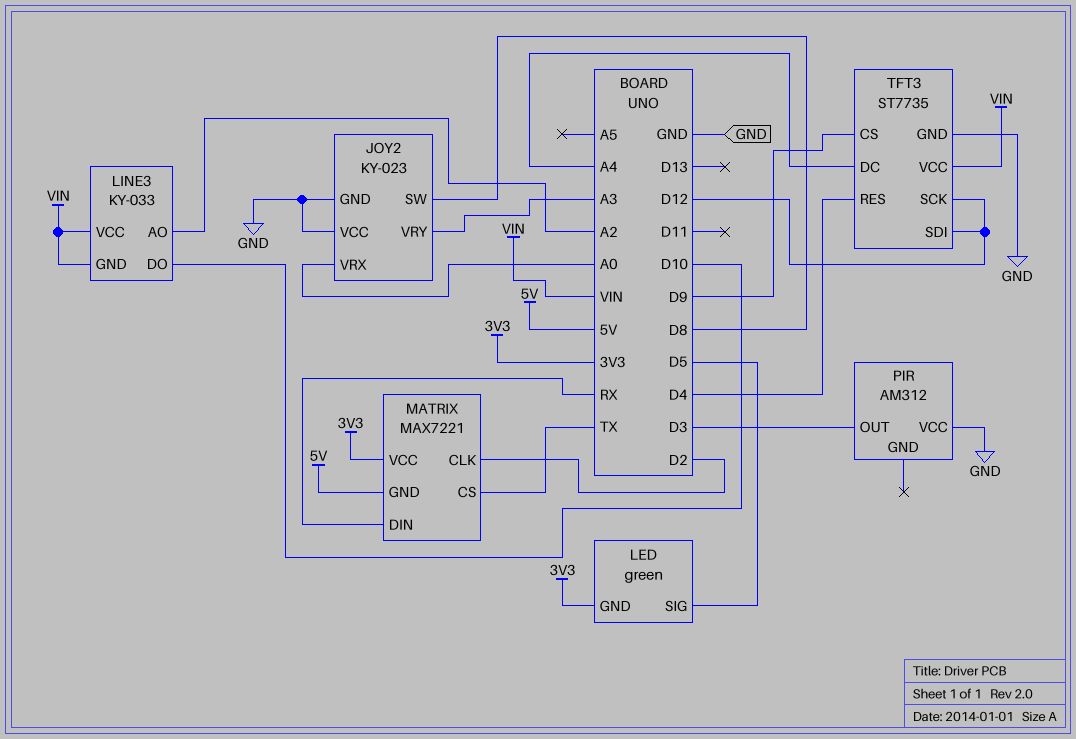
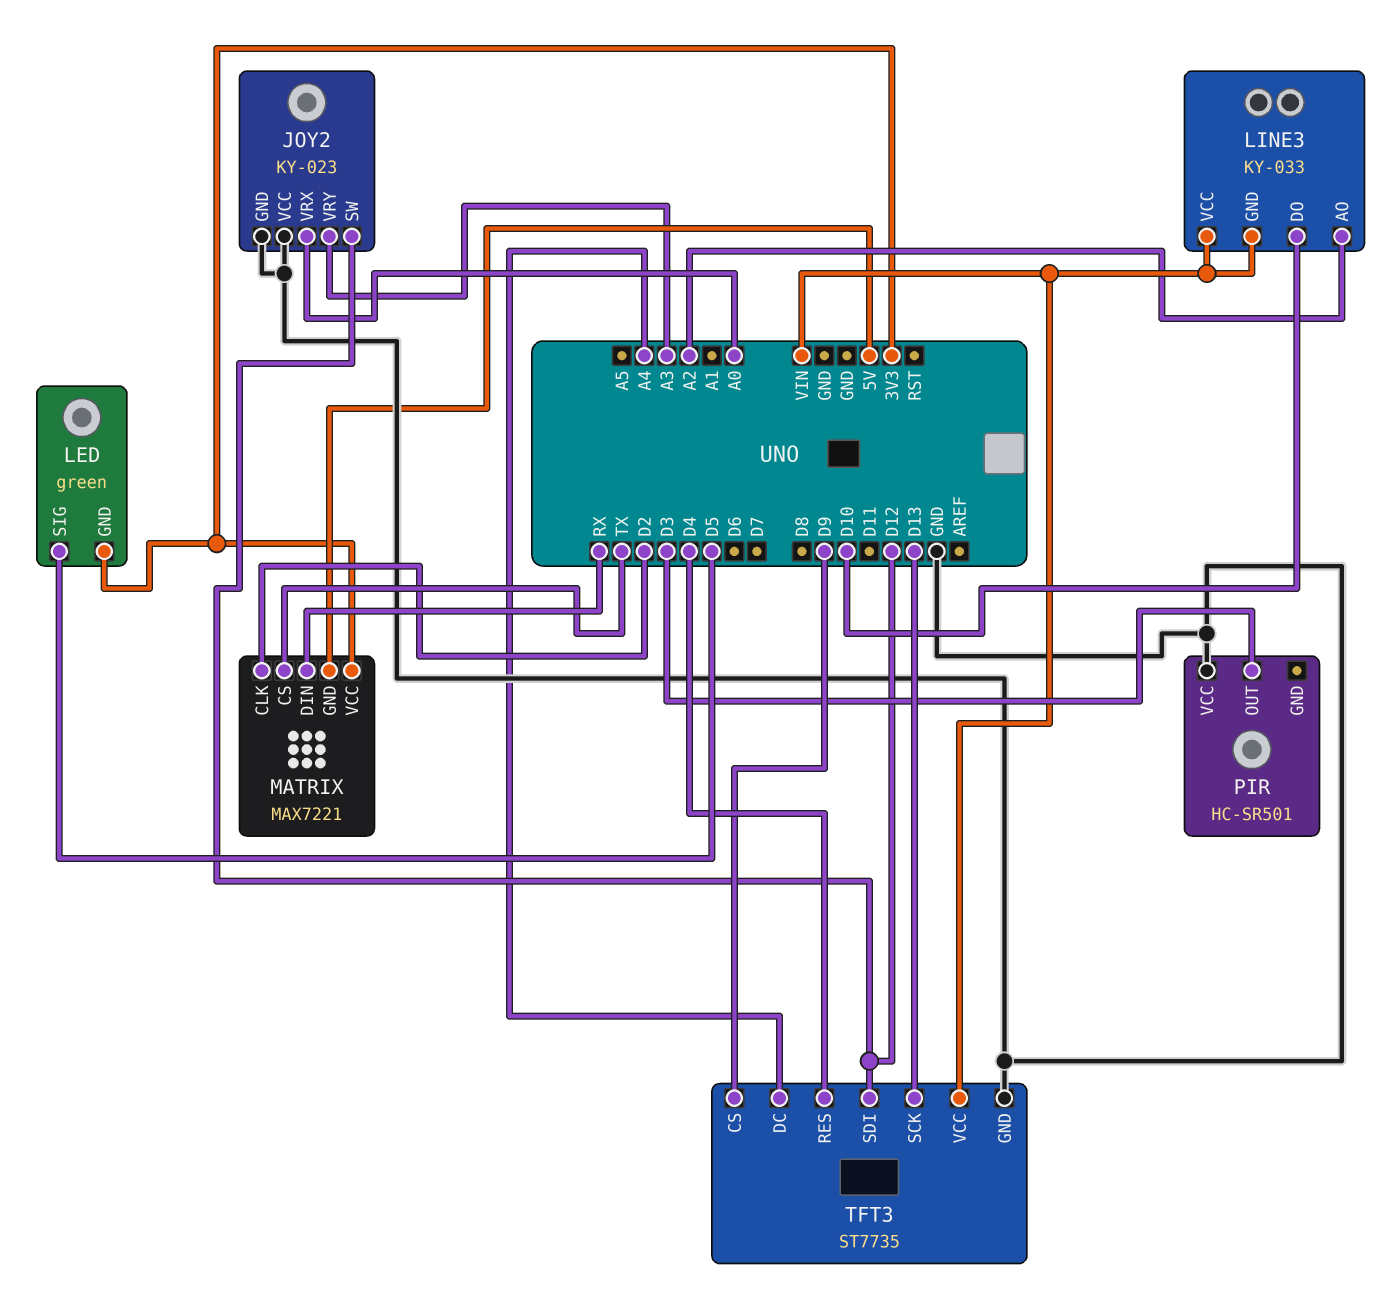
JOY2 pin SW: D8 -> D12
PIR: AM312 -> HC-SR501
TFT3 pin SCK: D12 -> D13

